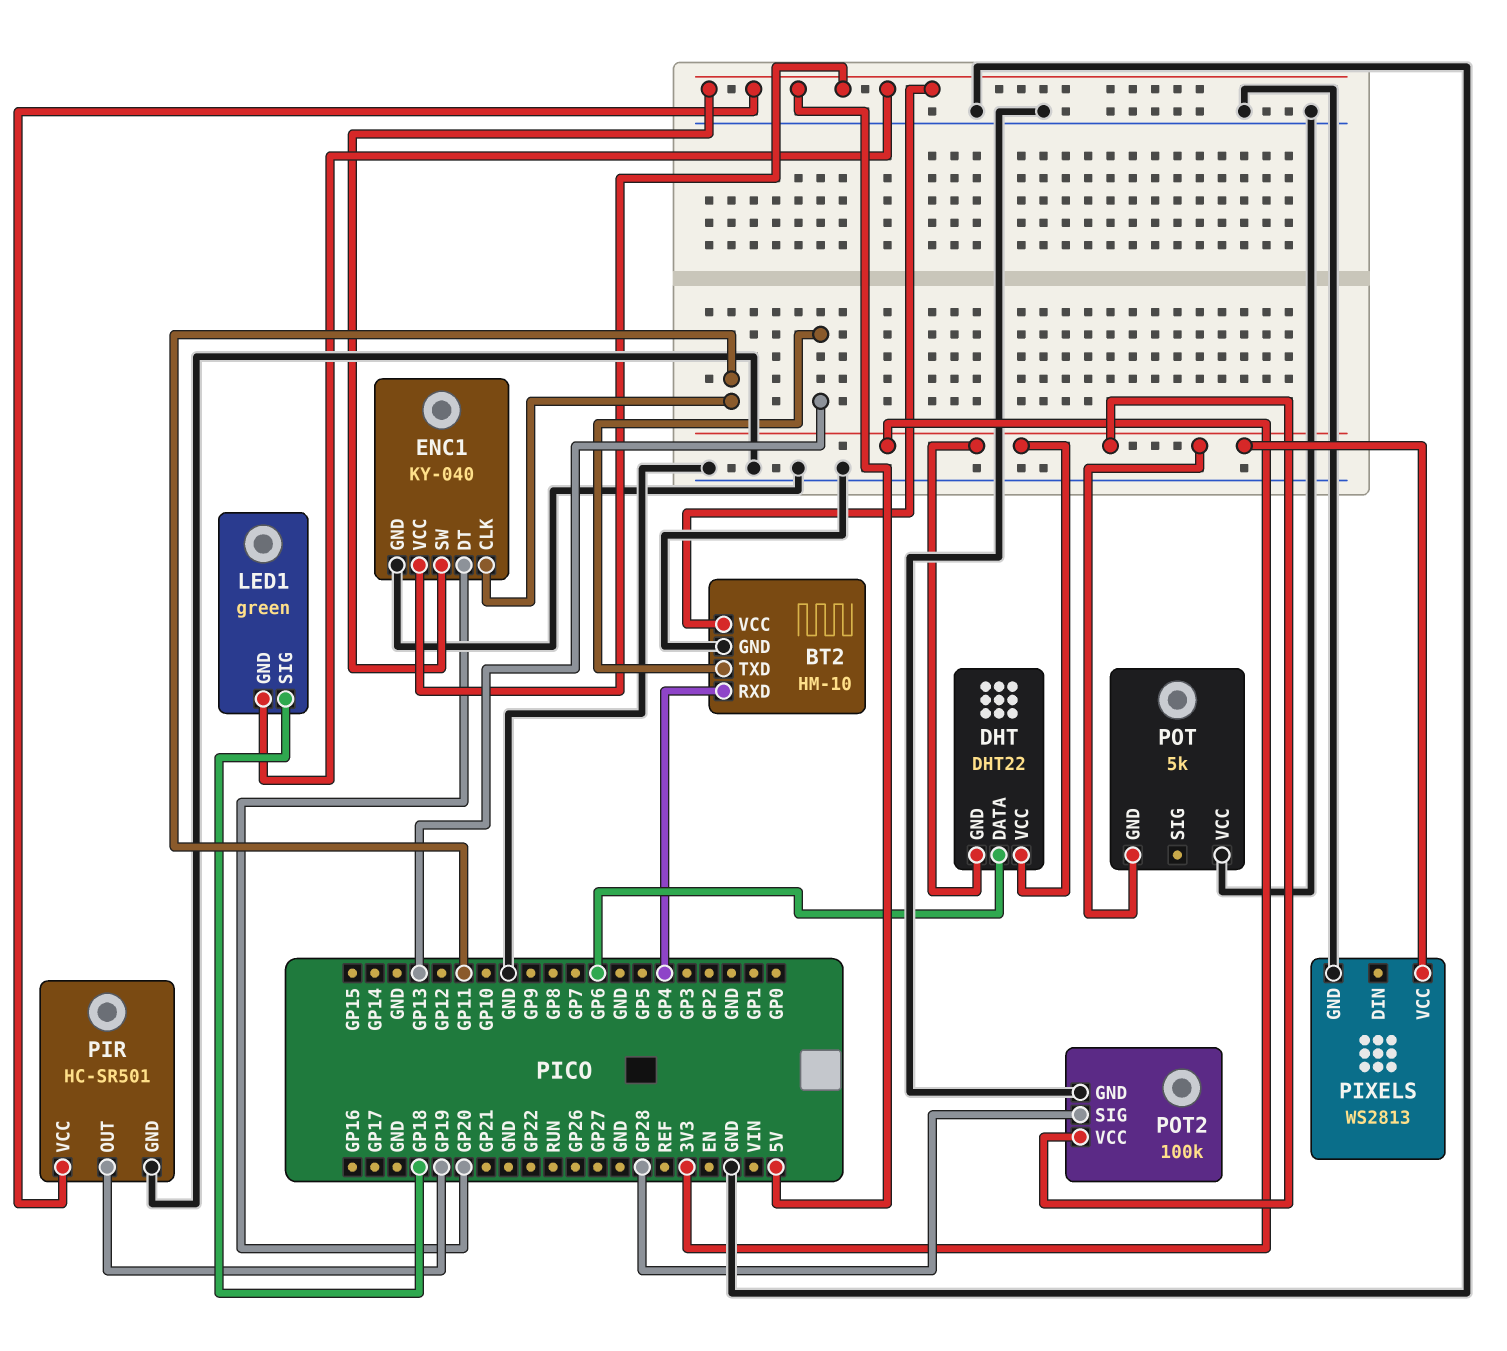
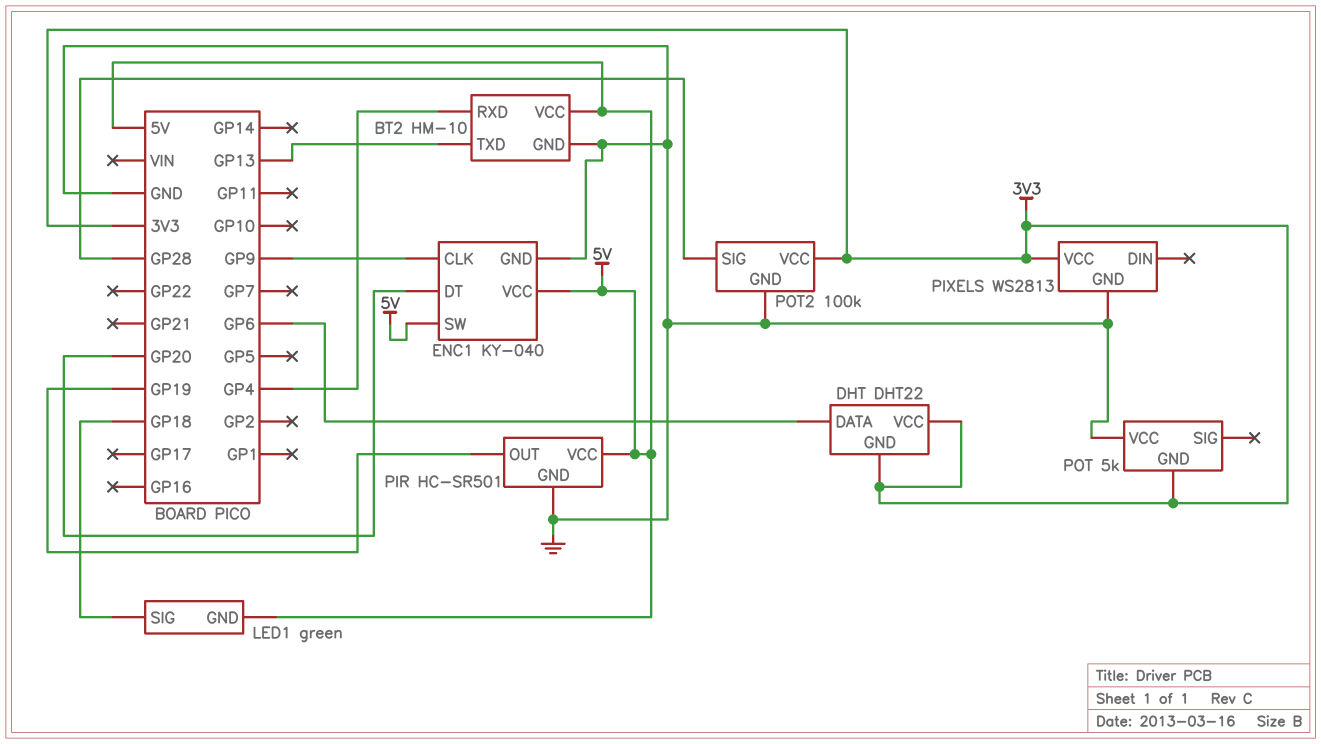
ENC1 pin CLK: GP11 -> GP9

